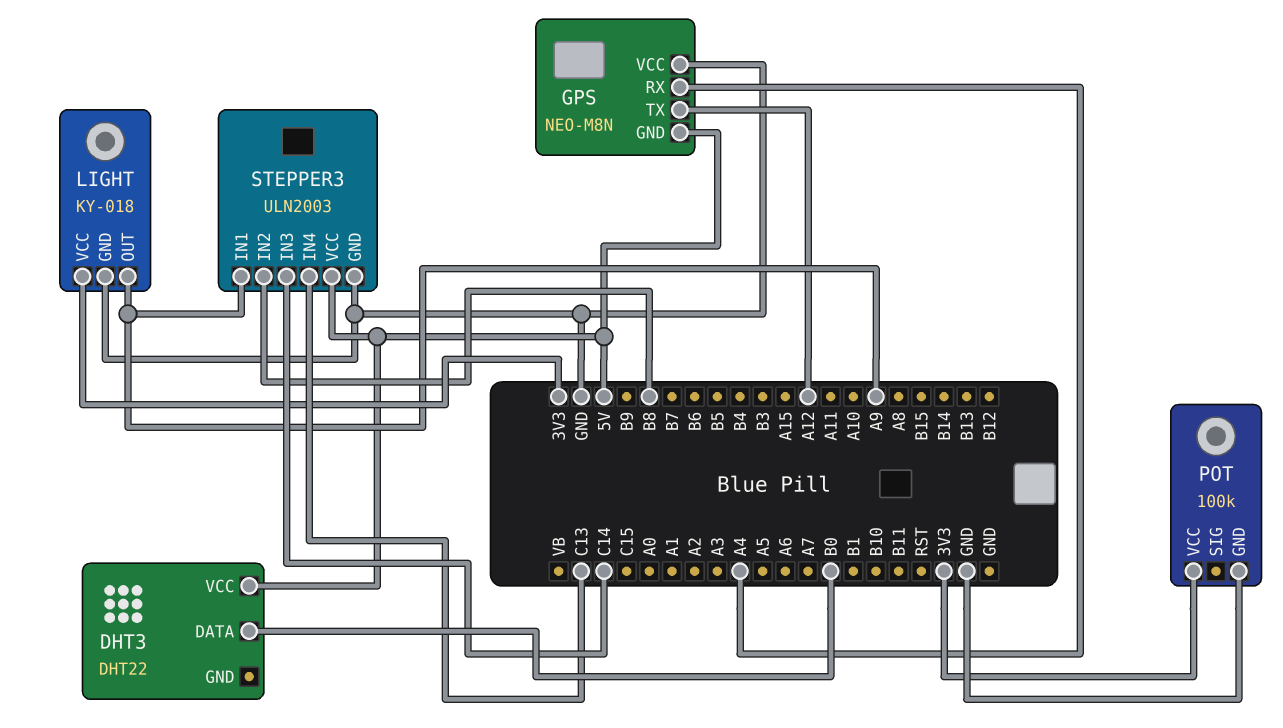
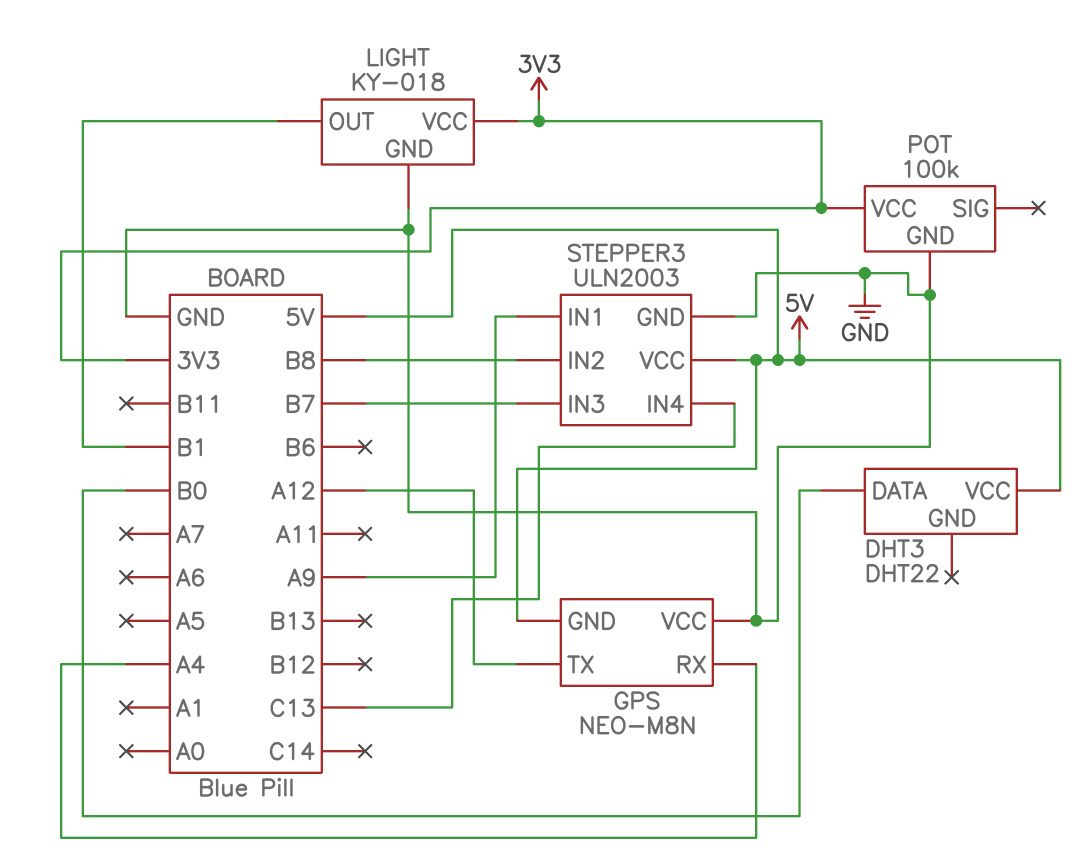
LIGHT pin OUT: A9 -> B1
STEPPER3 pin IN3: C14 -> B7

